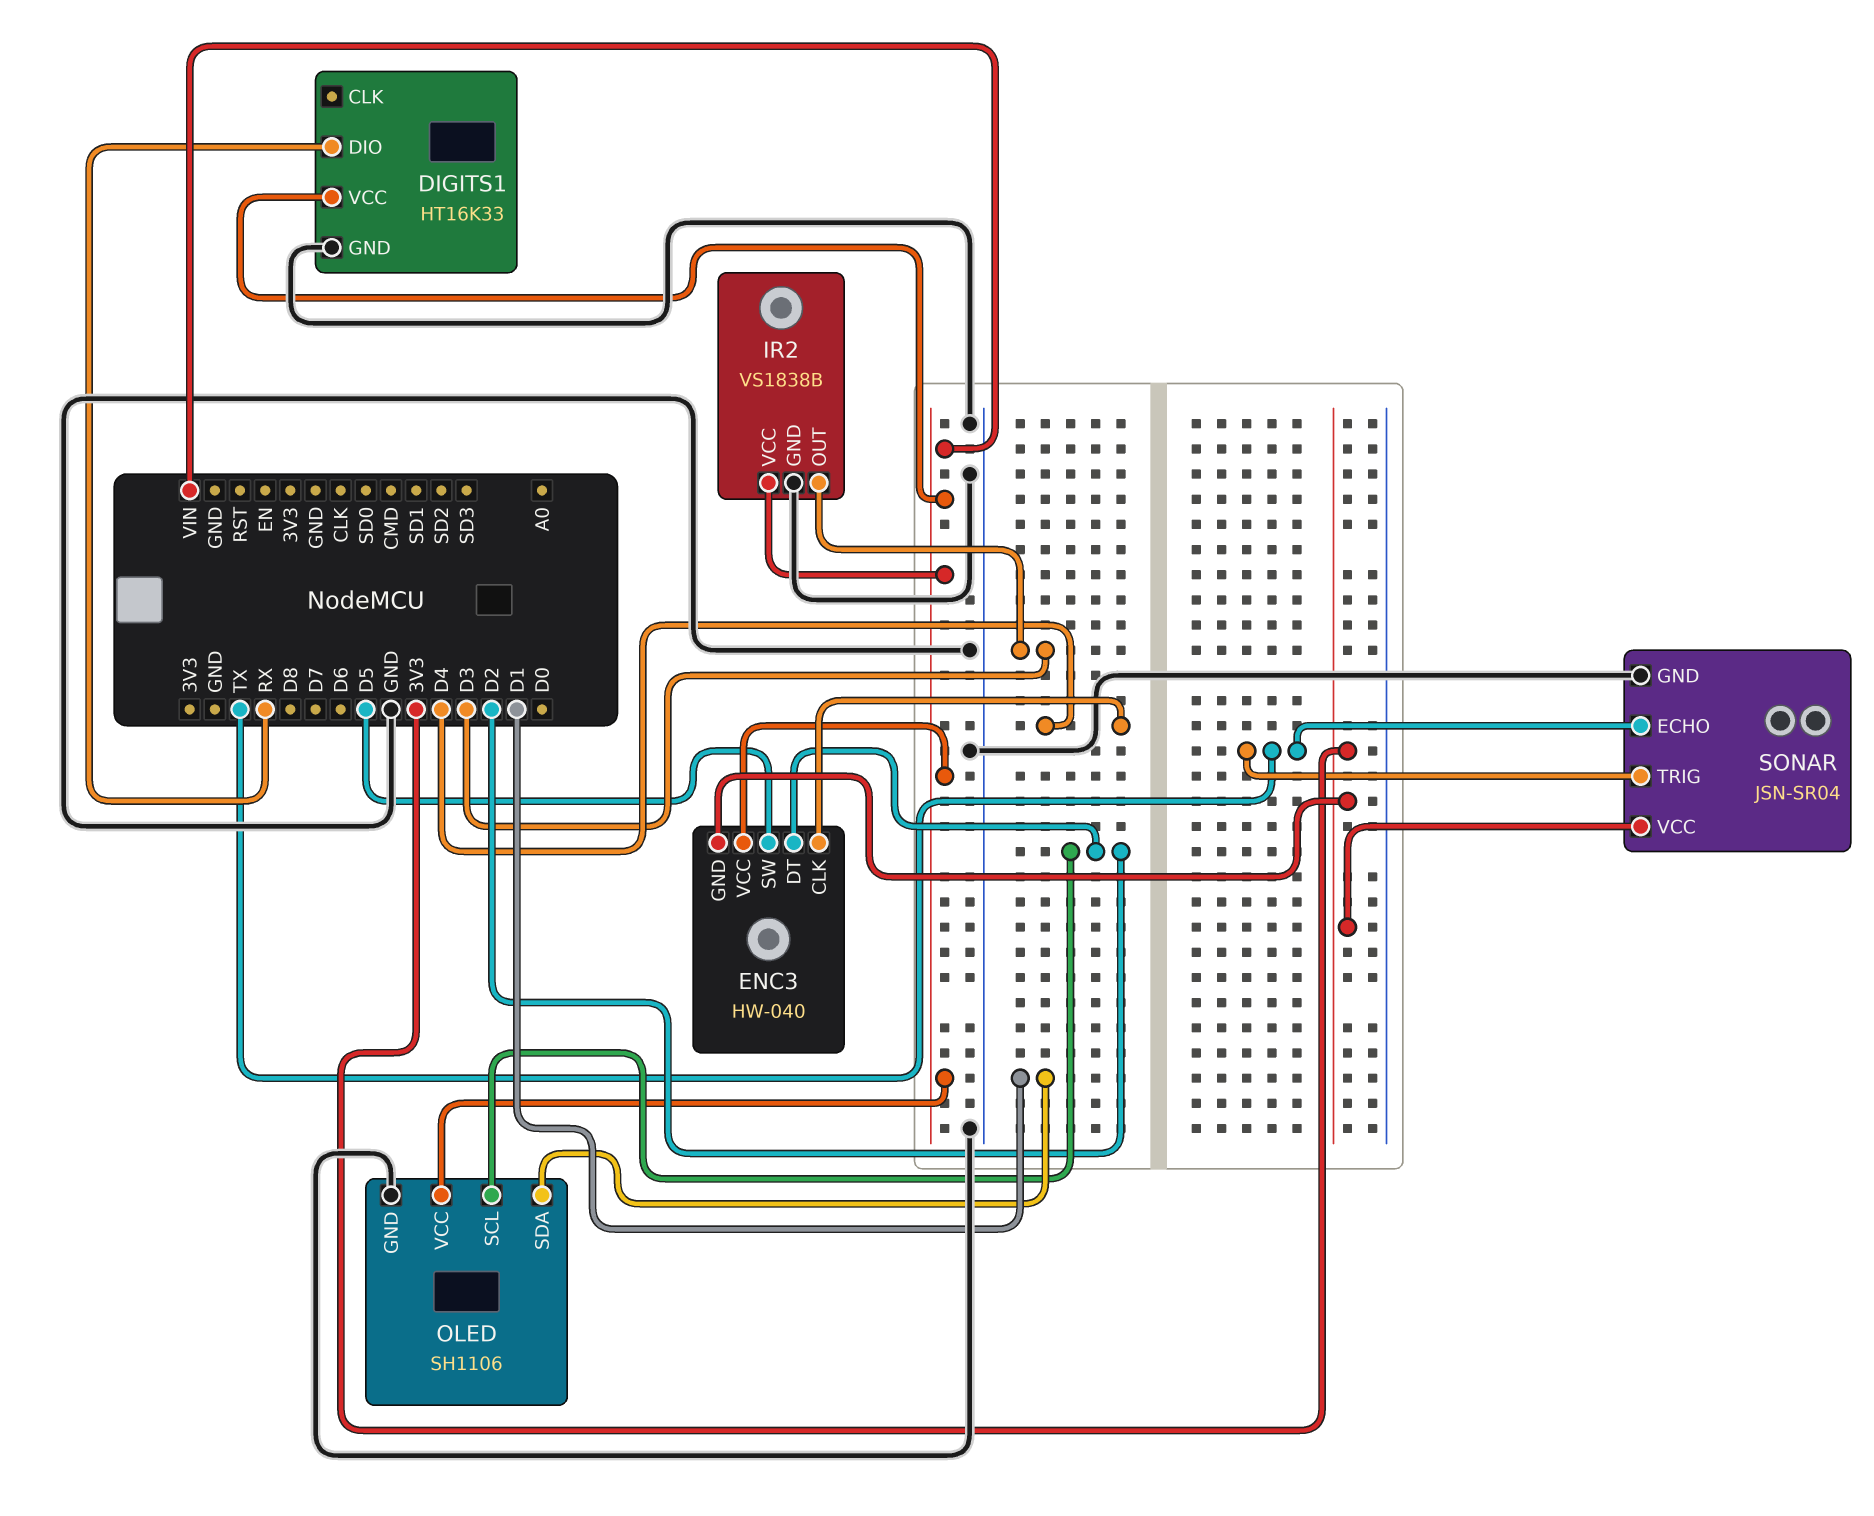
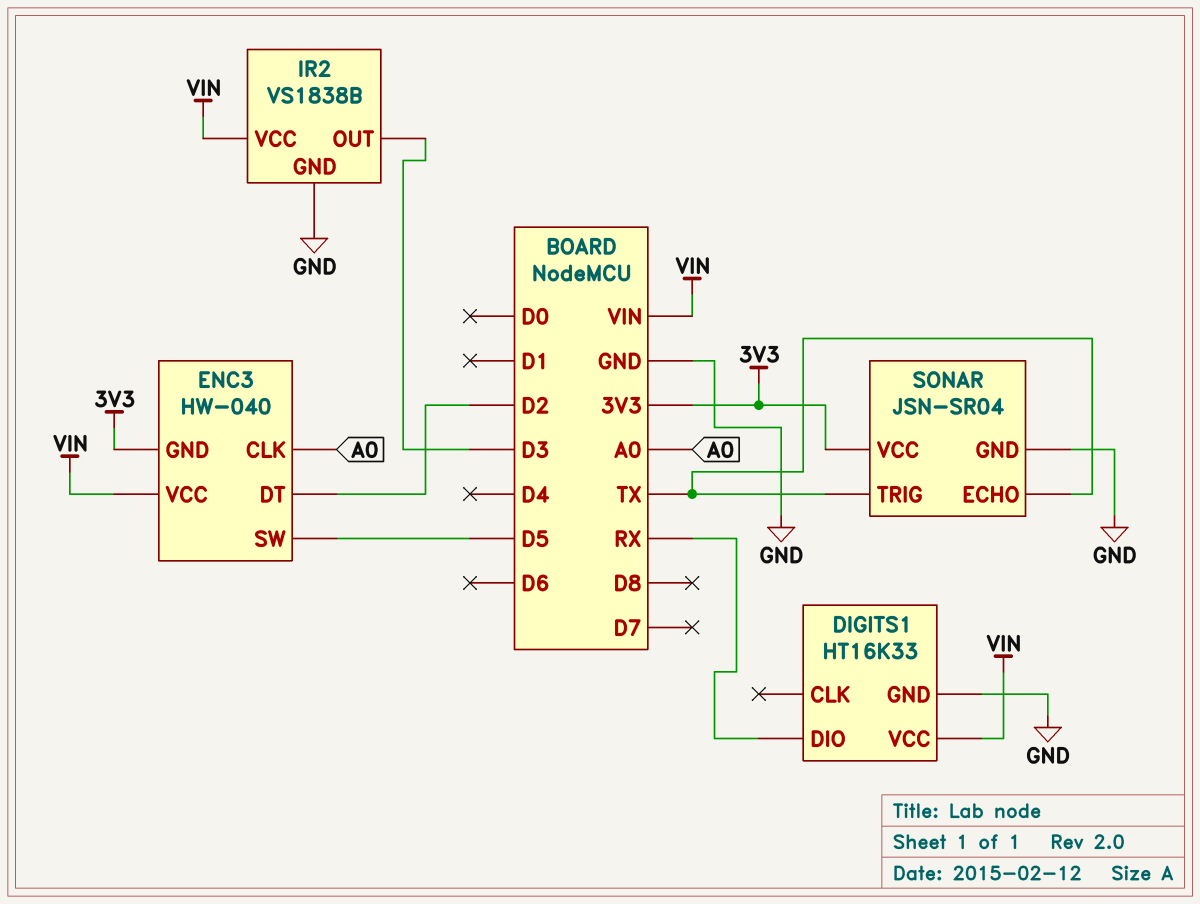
ENC3 pin CLK: D4 -> A0
OLED: SH1106 -> none
OLED pin GND: GND -> none
OLED pin SCL: D2 -> none
OLED pin SDA: D1 -> none
OLED pin VCC: VIN -> none

